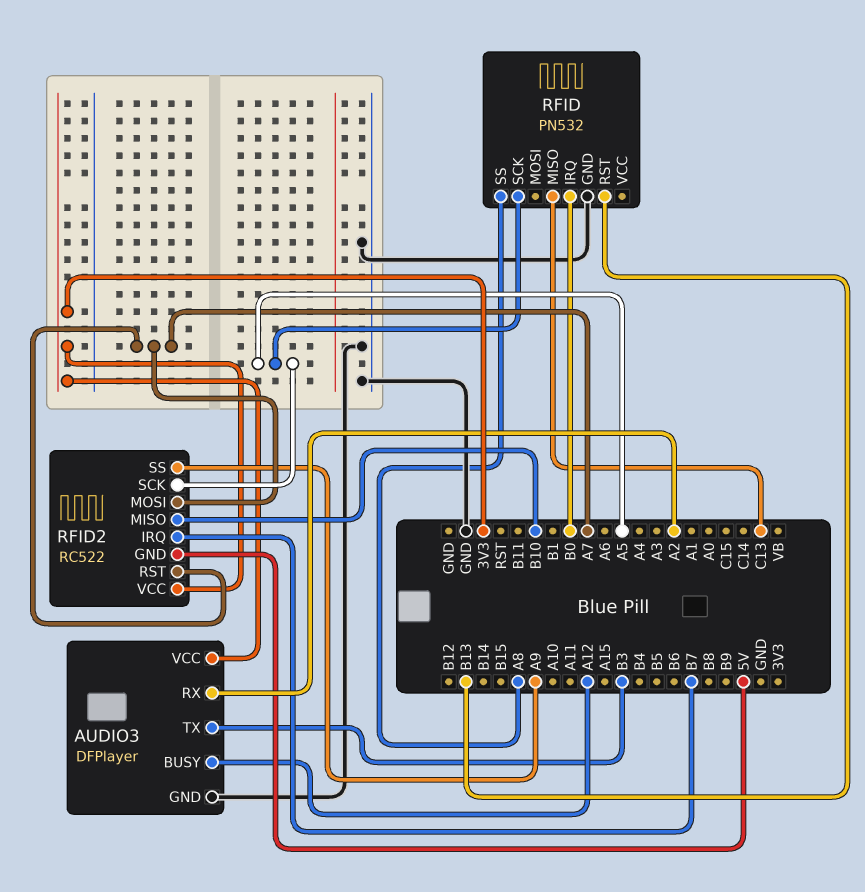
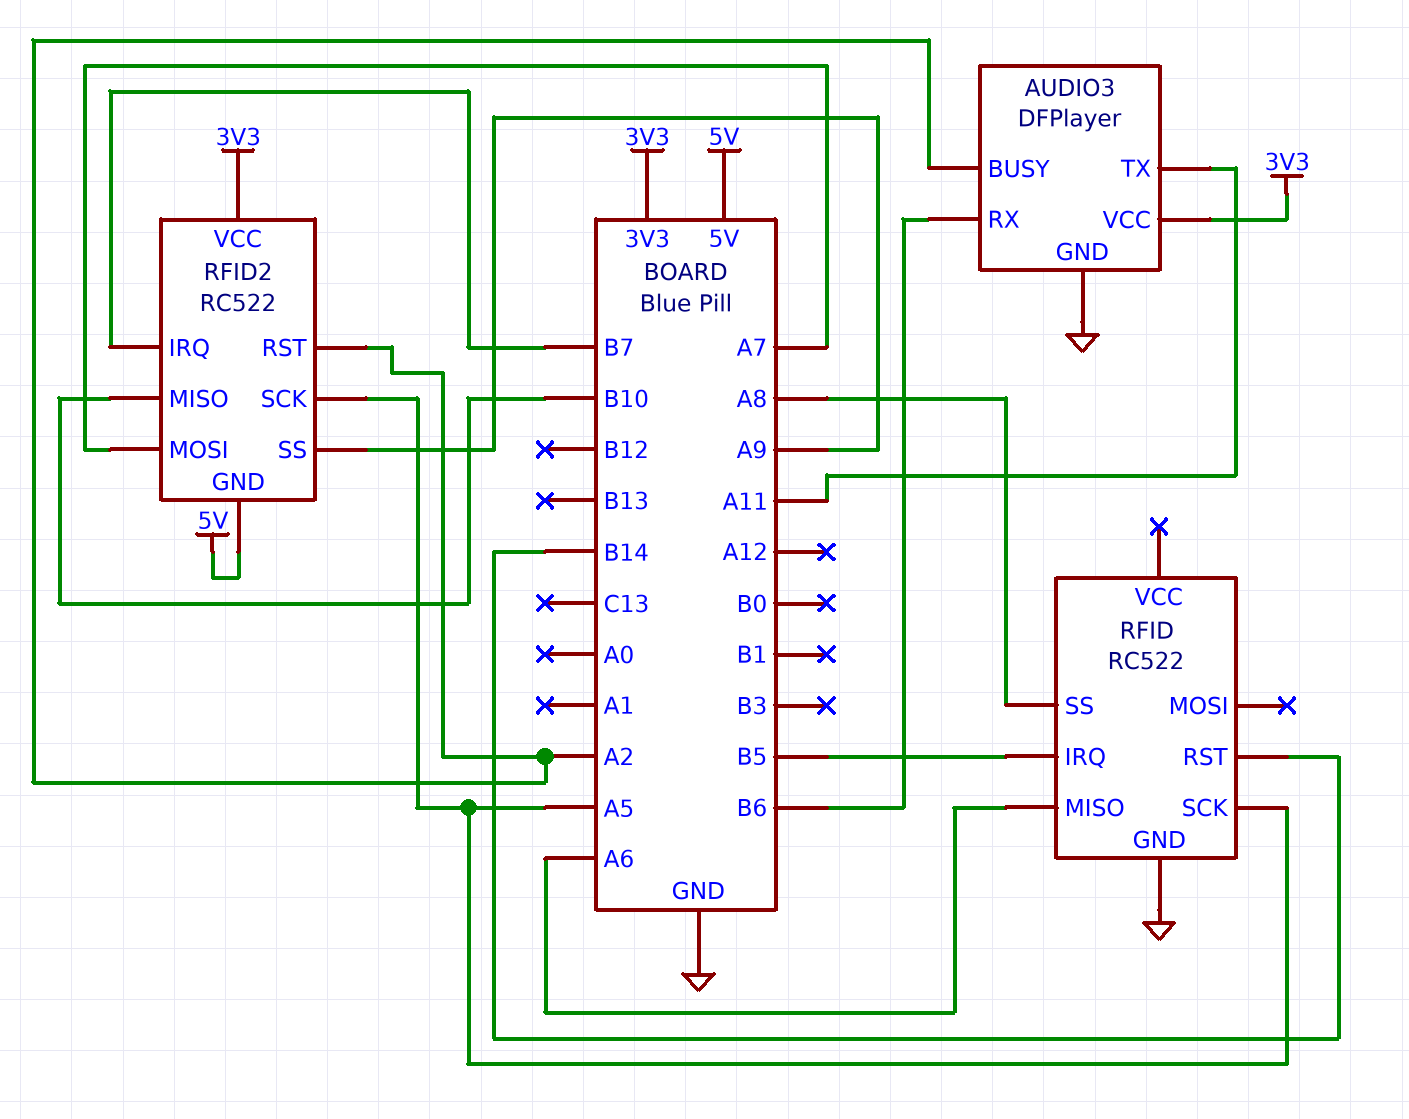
AUDIO3 pin BUSY: A12 -> A2
AUDIO3 pin RX: A2 -> B6
AUDIO3 pin TX: B3 -> A11
RFID: PN532 -> RC522
RFID pin IRQ: B0 -> B5
RFID pin MISO: C13 -> A6
RFID pin RST: B13 -> B14
RFID2 pin RST: A7 -> A2

